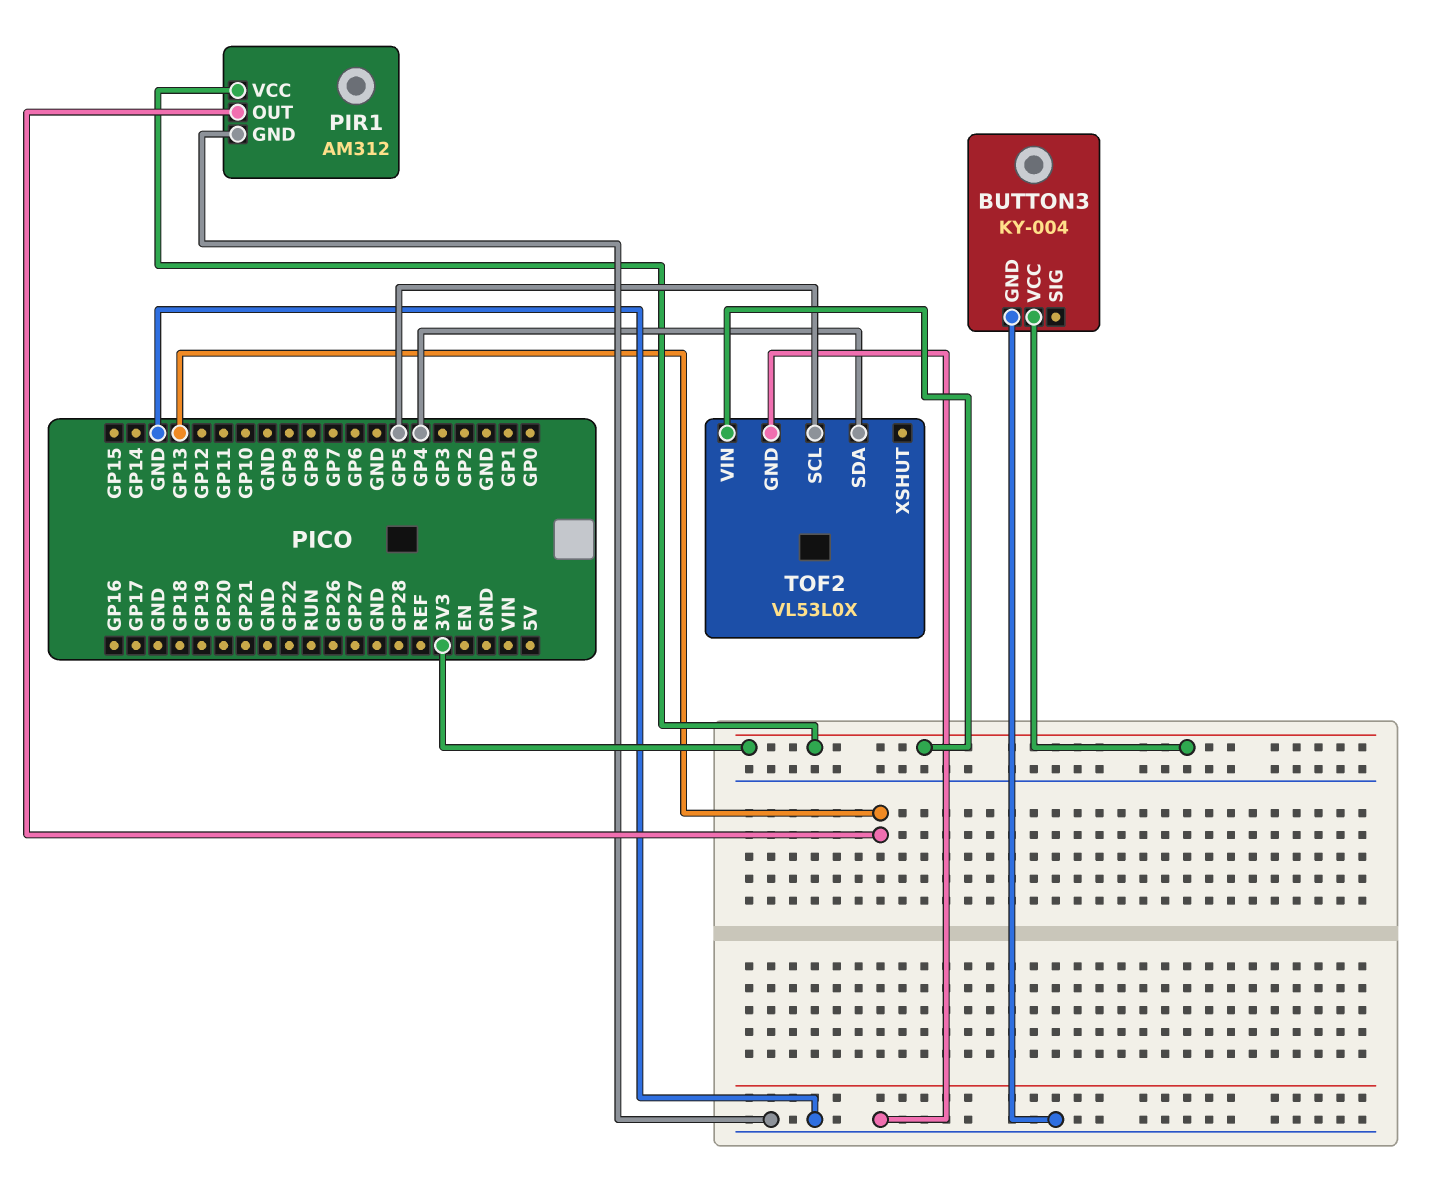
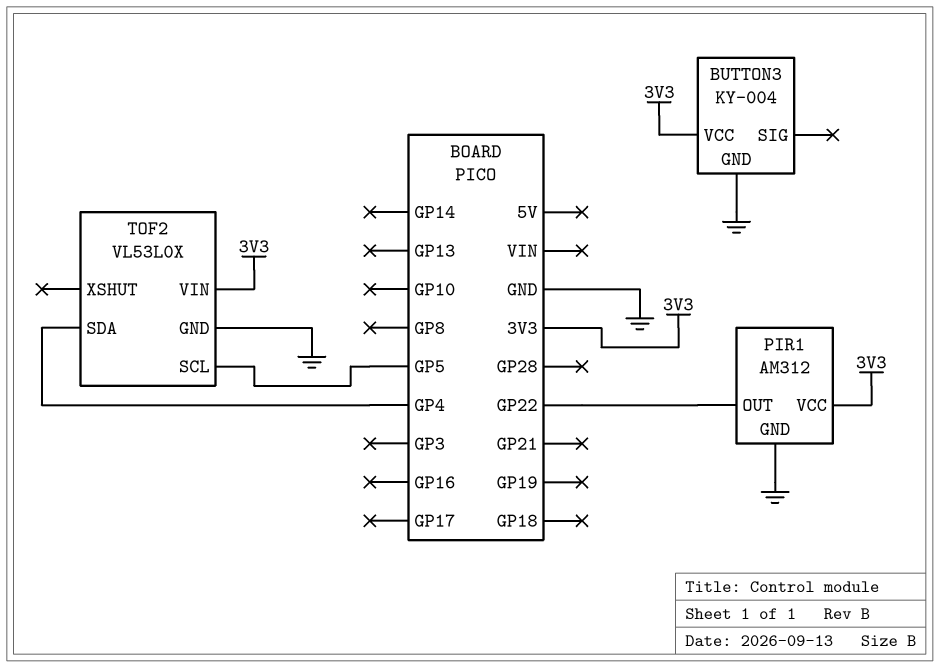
PIR1 pin OUT: GP13 -> GP22

